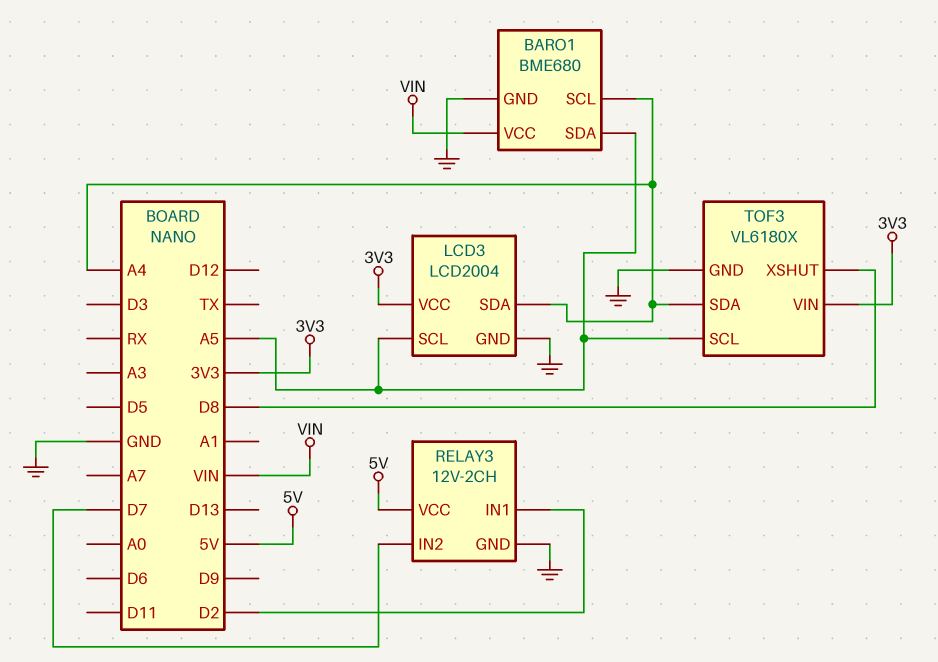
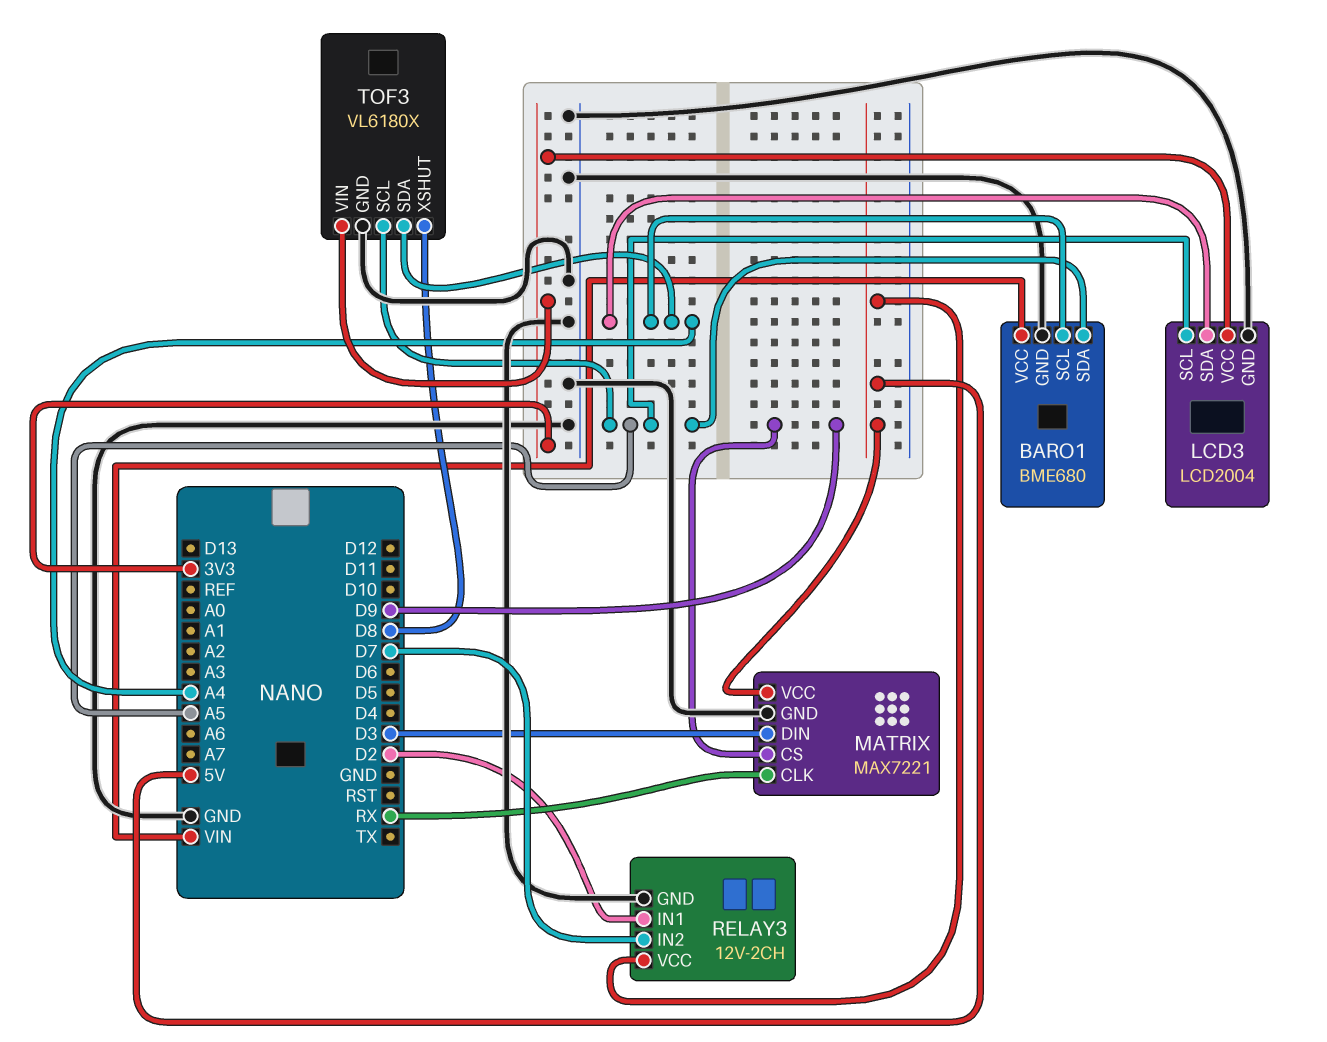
MATRIX: none -> MAX7221
MATRIX pin CLK: none -> RX
MATRIX pin CS: none -> D9
MATRIX pin DIN: none -> D3
MATRIX pin GND: none -> GND
MATRIX pin VCC: none -> 5V

